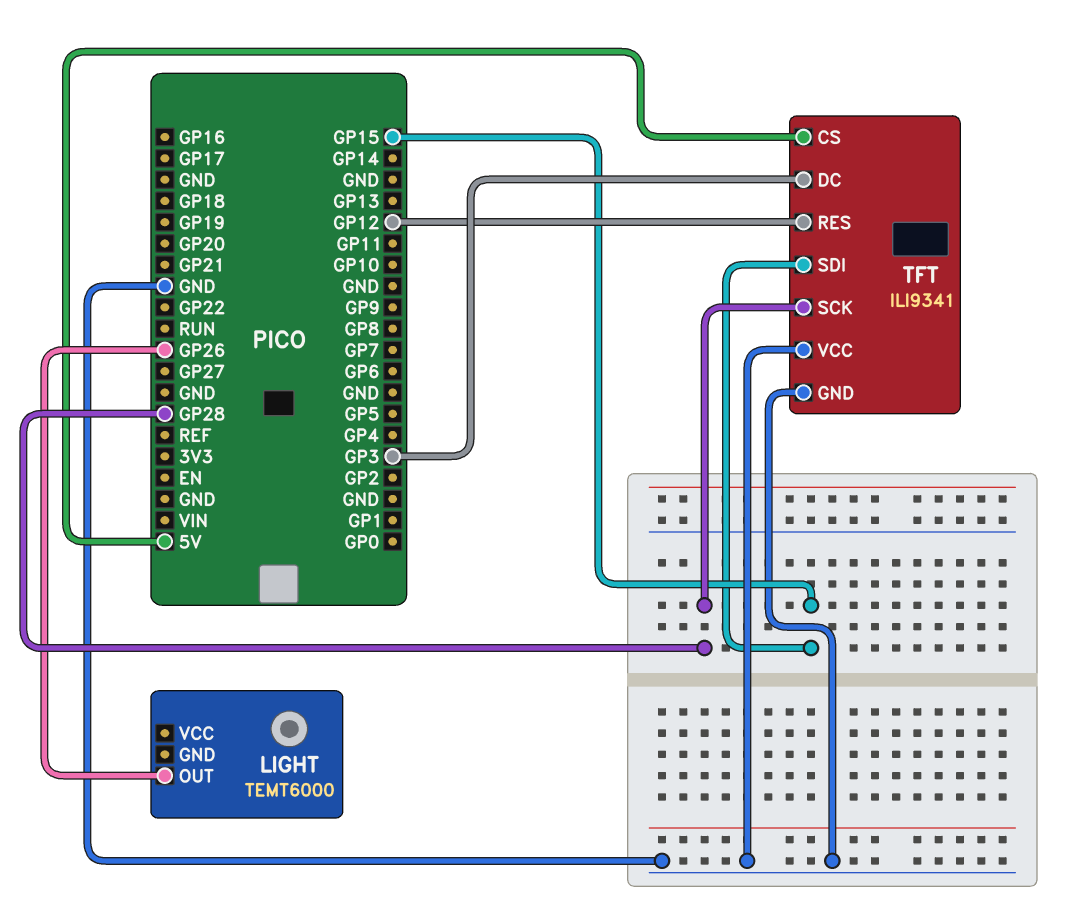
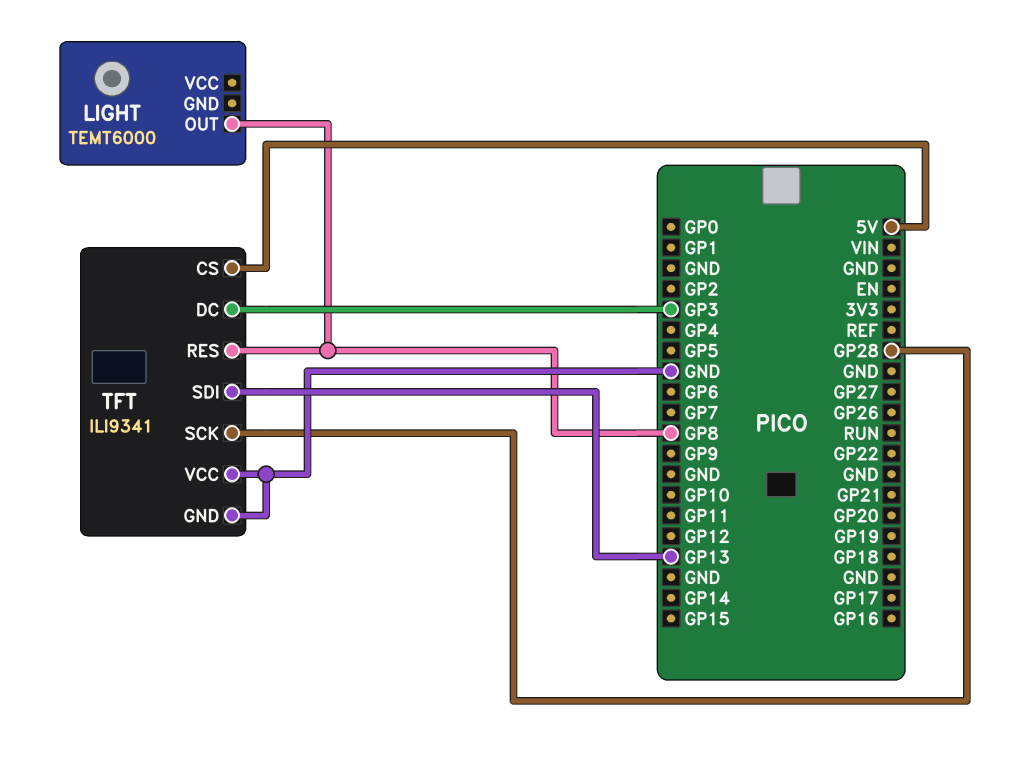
LIGHT pin OUT: GP26 -> GP8
TFT pin RES: GP12 -> GP8
TFT pin SDI: GP15 -> GP13

